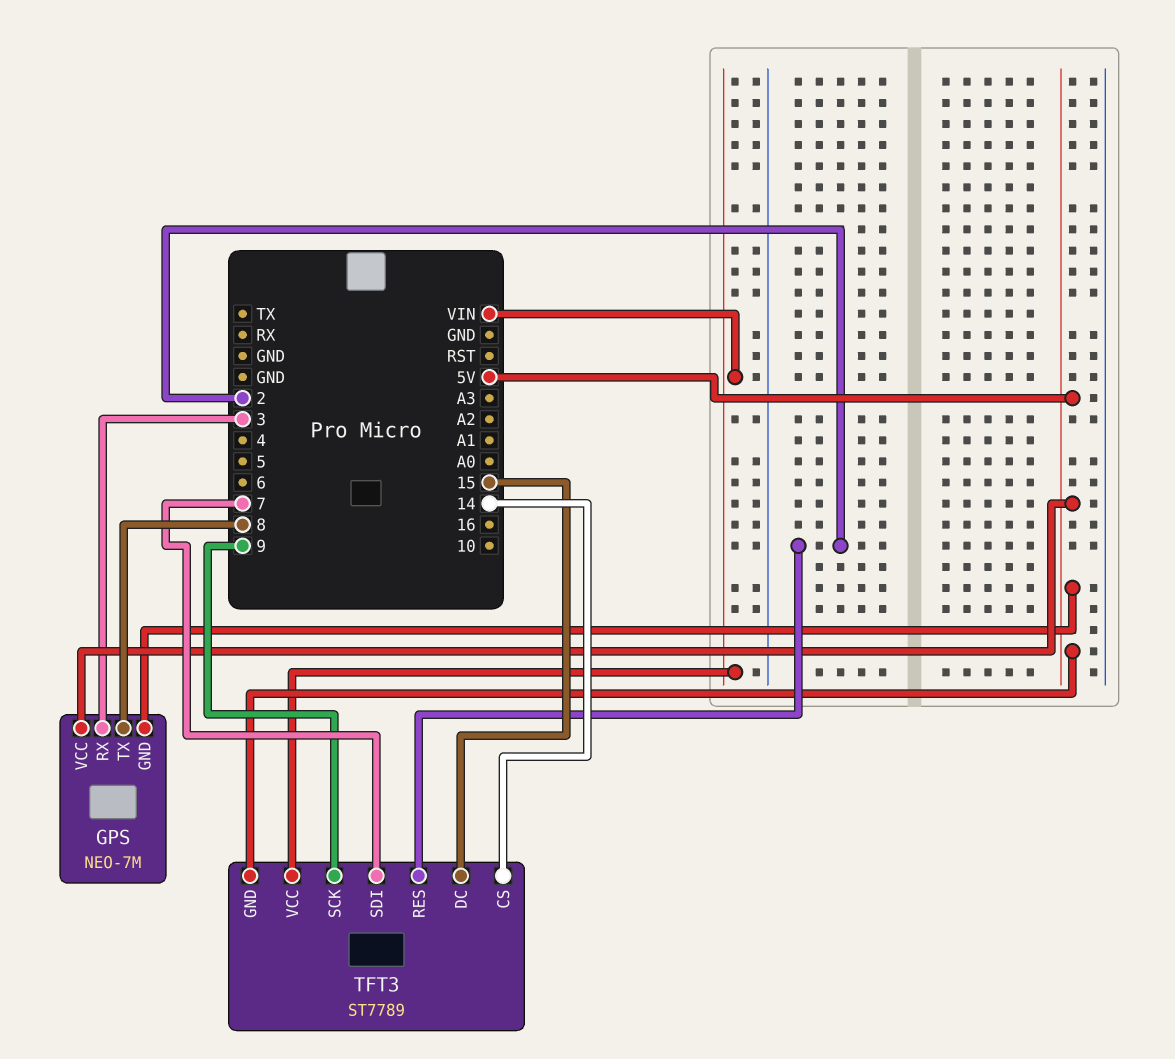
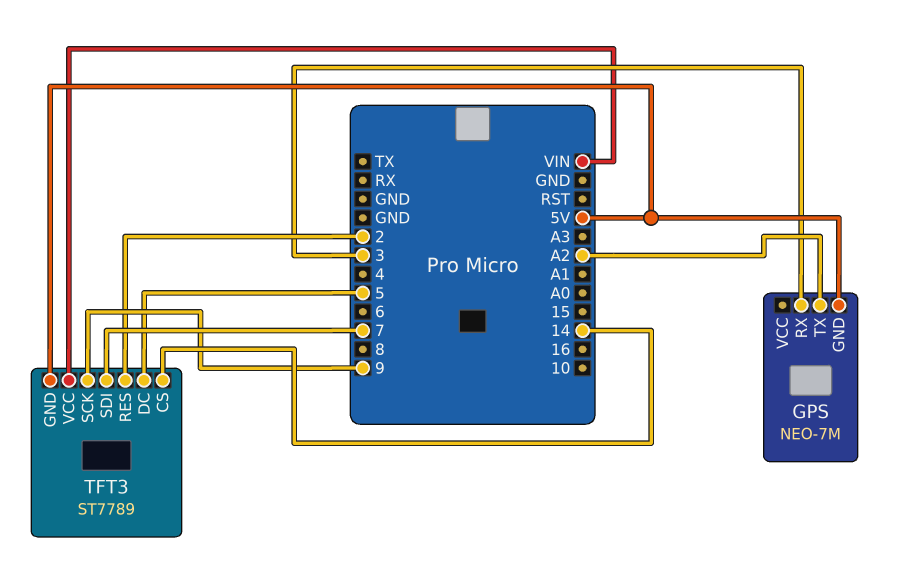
GPS pin TX: 8 -> A2
GPS pin VCC: 5V -> none
TFT3 pin DC: 15 -> 5

